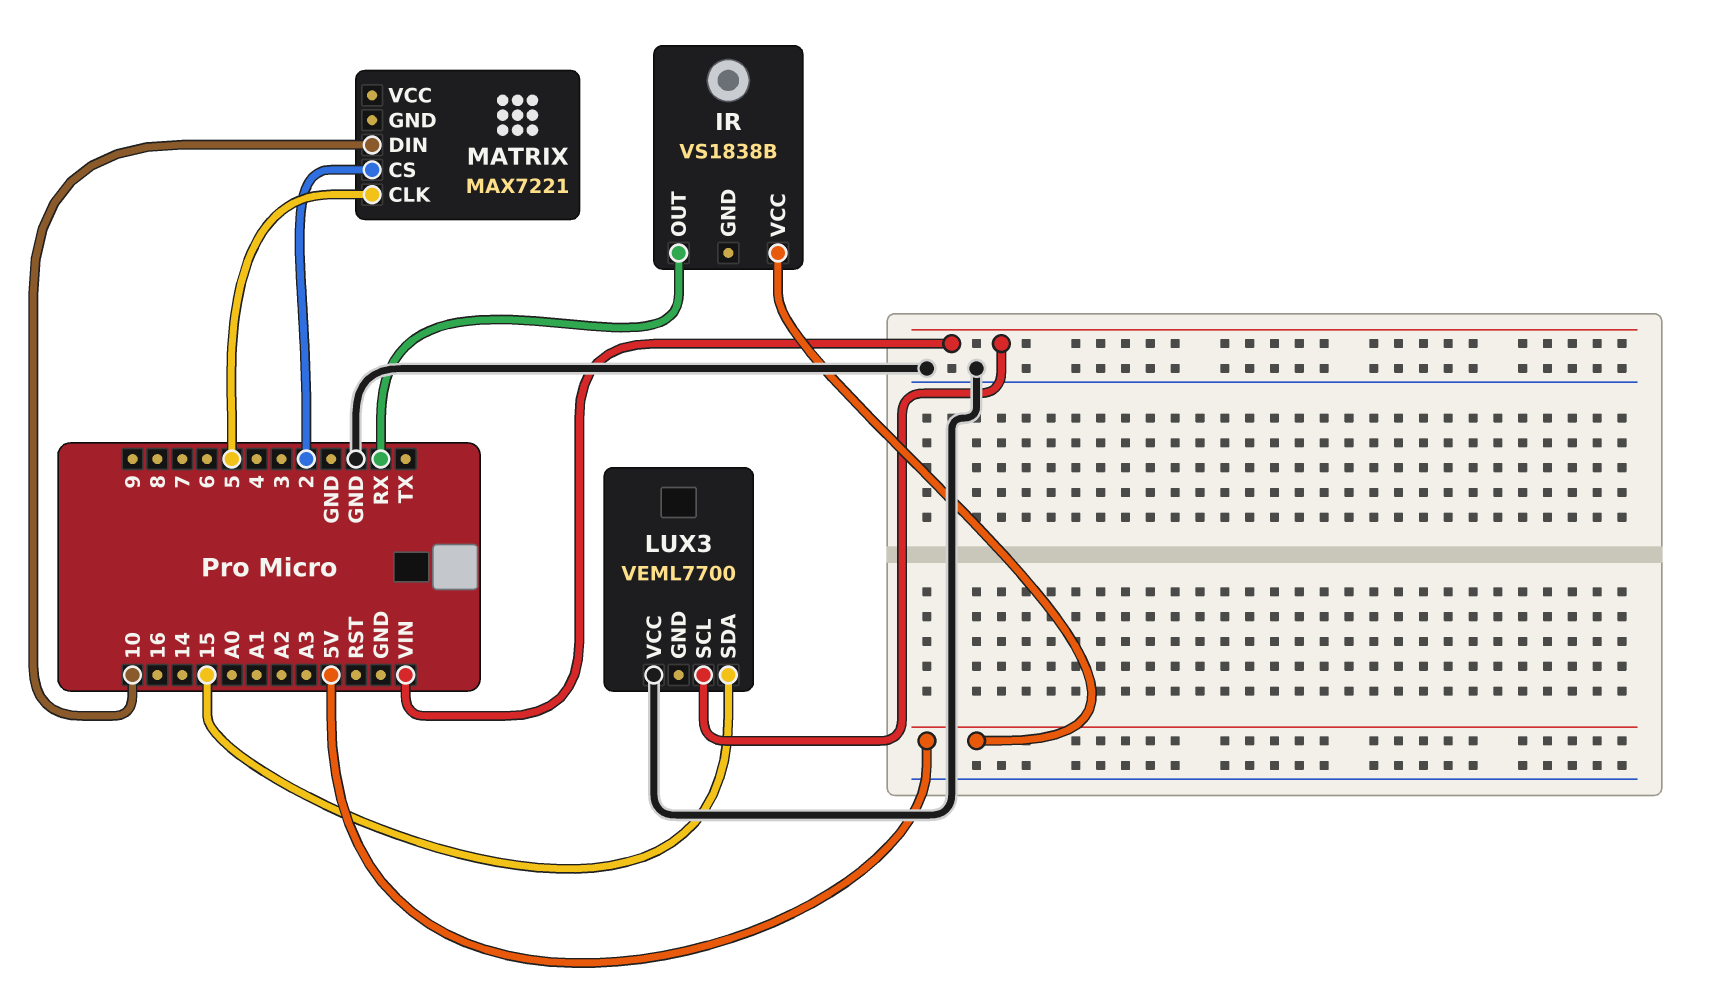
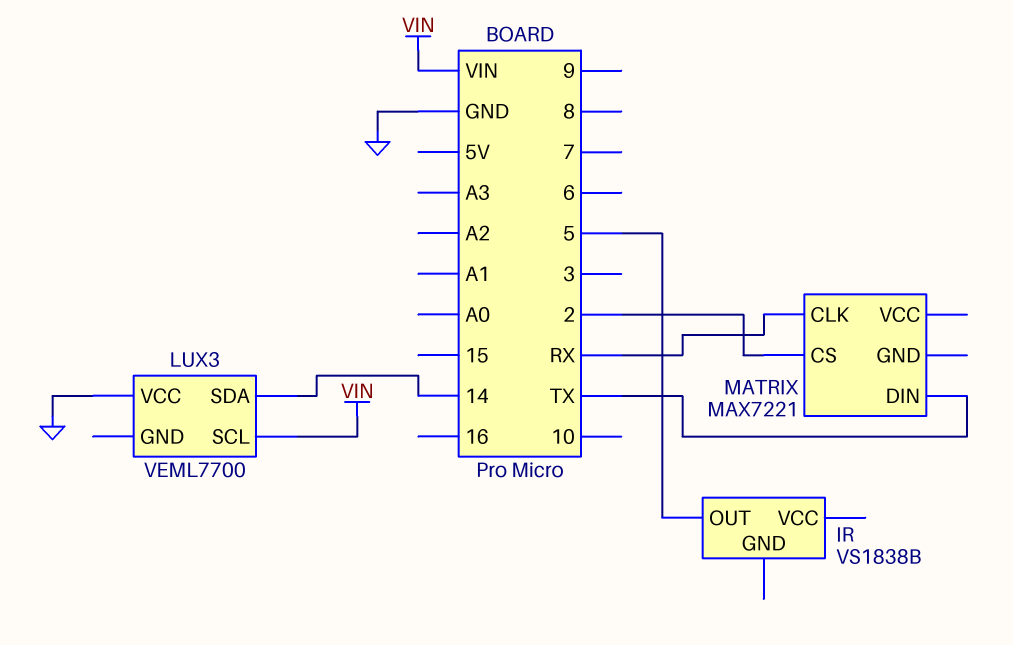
IR pin OUT: RX -> 5
IR pin VCC: 5V -> none
LUX3 pin SDA: 15 -> 14
MATRIX pin CLK: 5 -> RX
MATRIX pin DIN: 10 -> TX

